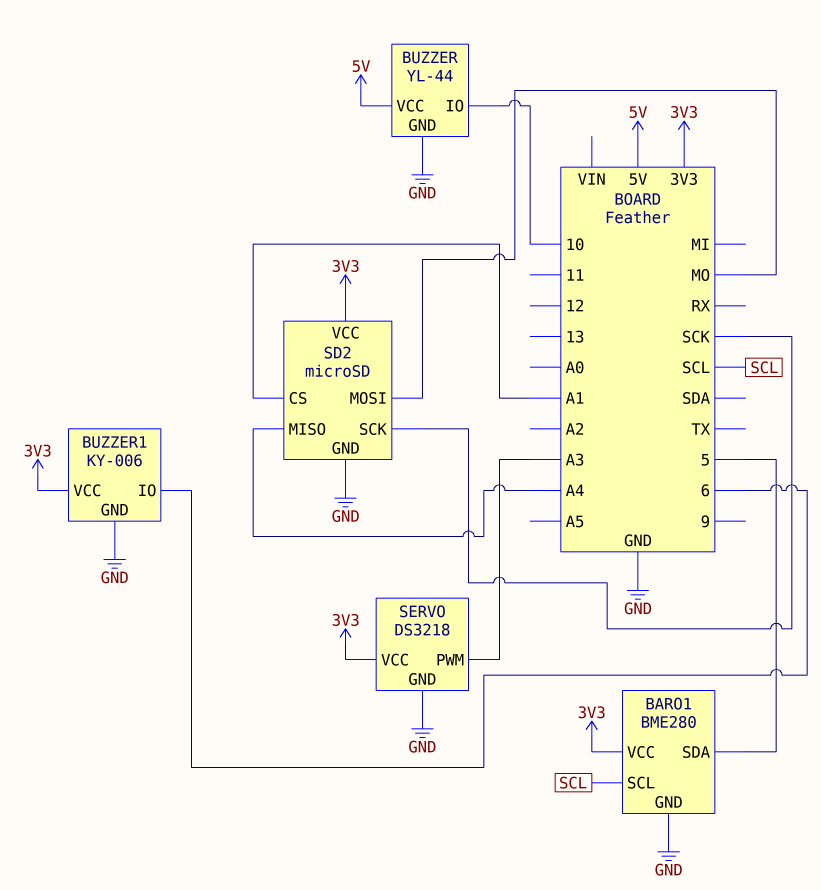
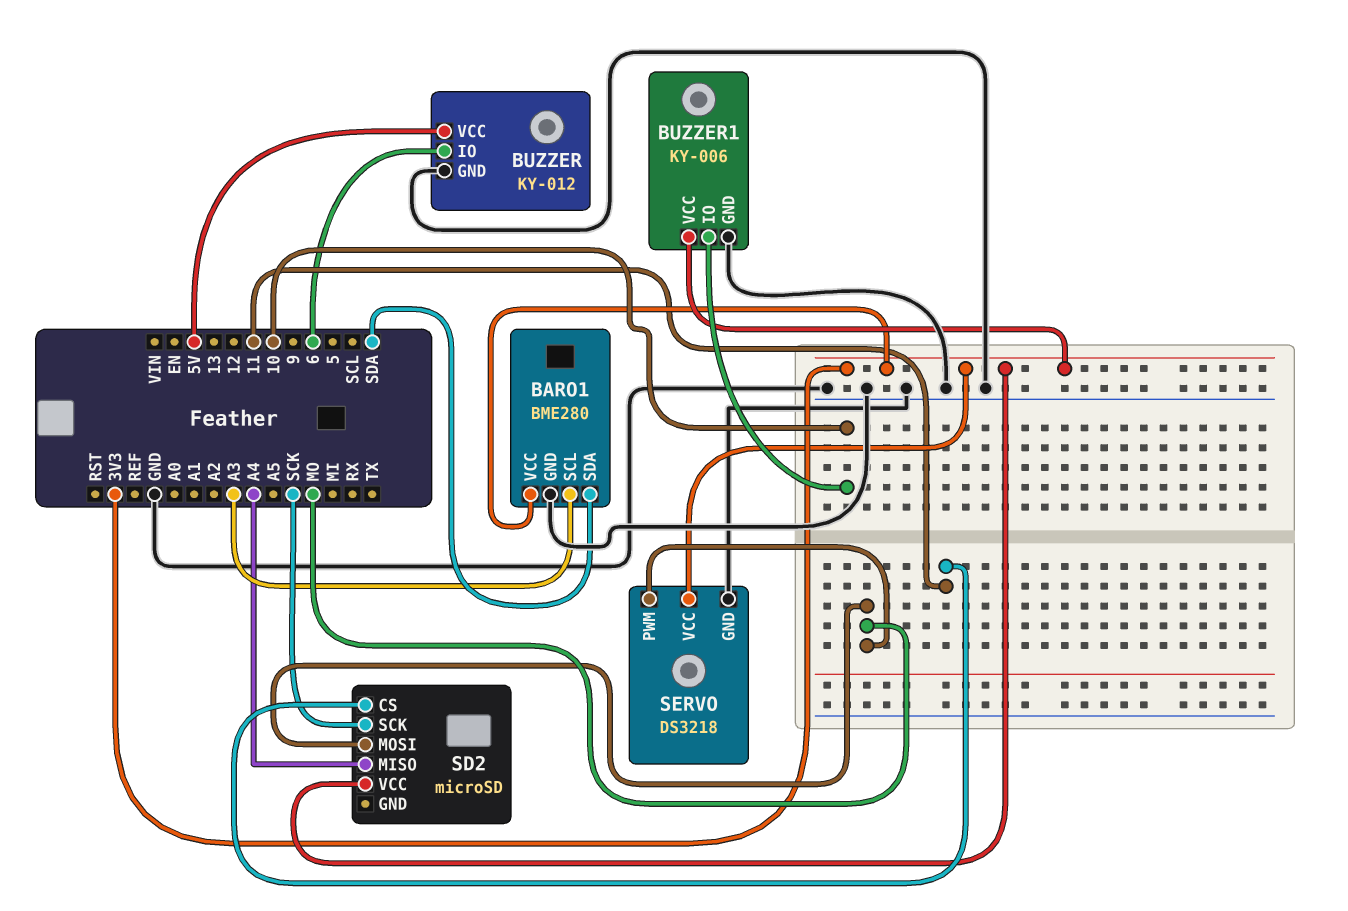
BARO1 pin SCL: SCL -> A3
BARO1 pin SDA: 5 -> SDA
BUZZER: YL-44 -> KY-012
BUZZER pin IO: 10 -> 6
BUZZER1 pin IO: 6 -> 10
SD2 pin CS: A1 -> 11
SD2 pin GND: GND -> none
SERVO pin PWM: A3 -> MO

